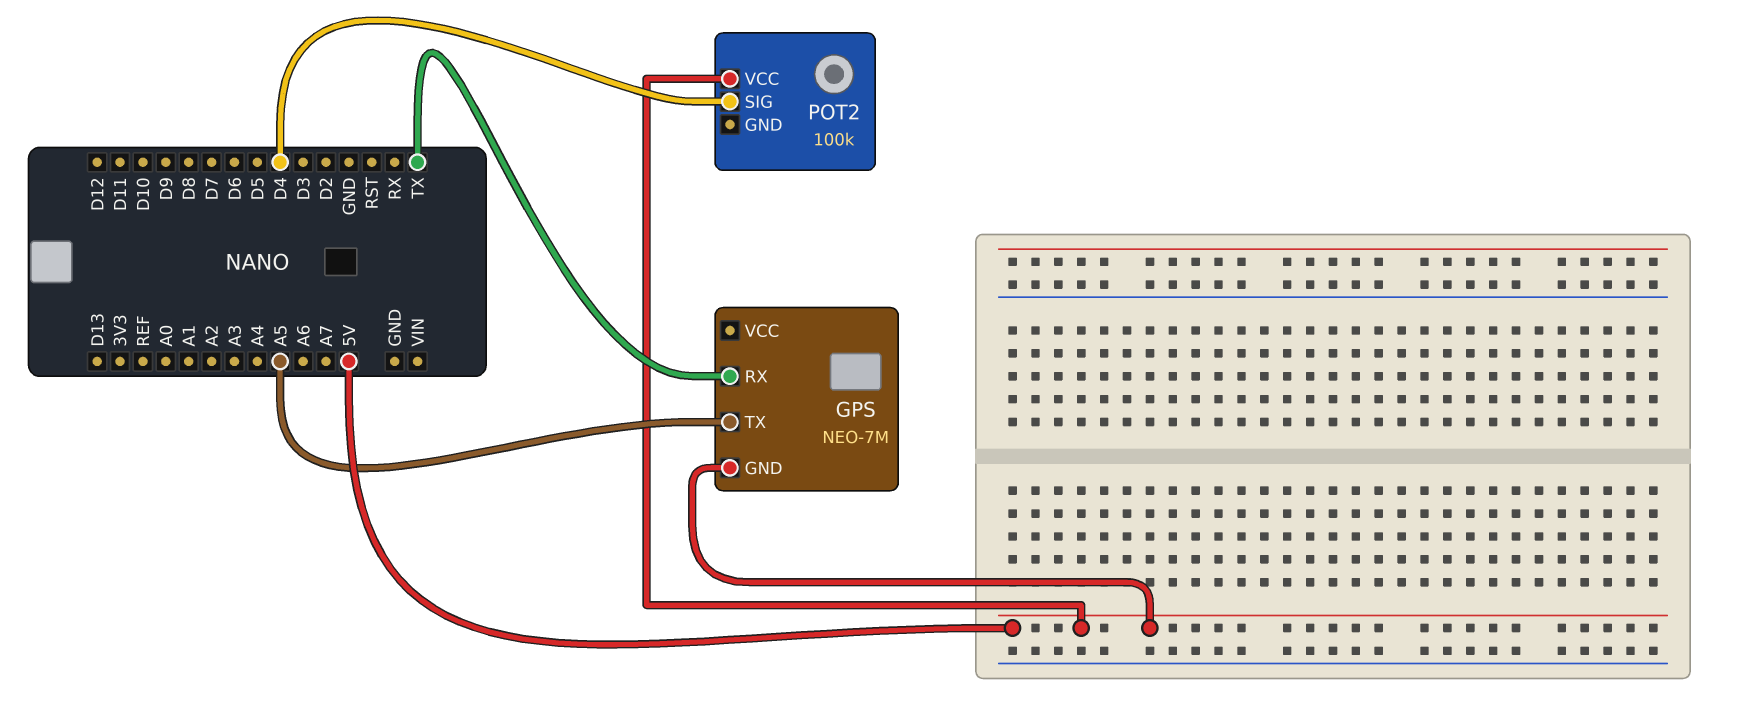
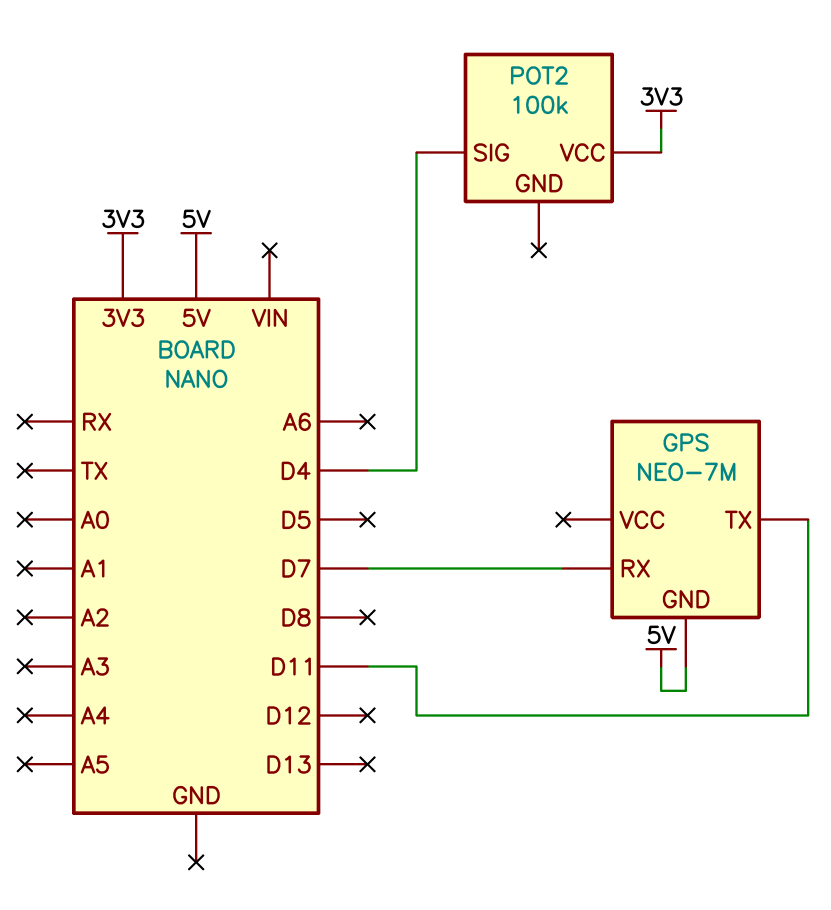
GPS pin RX: TX -> D7
GPS pin TX: A5 -> D11
POT2 pin VCC: 5V -> 3V3

